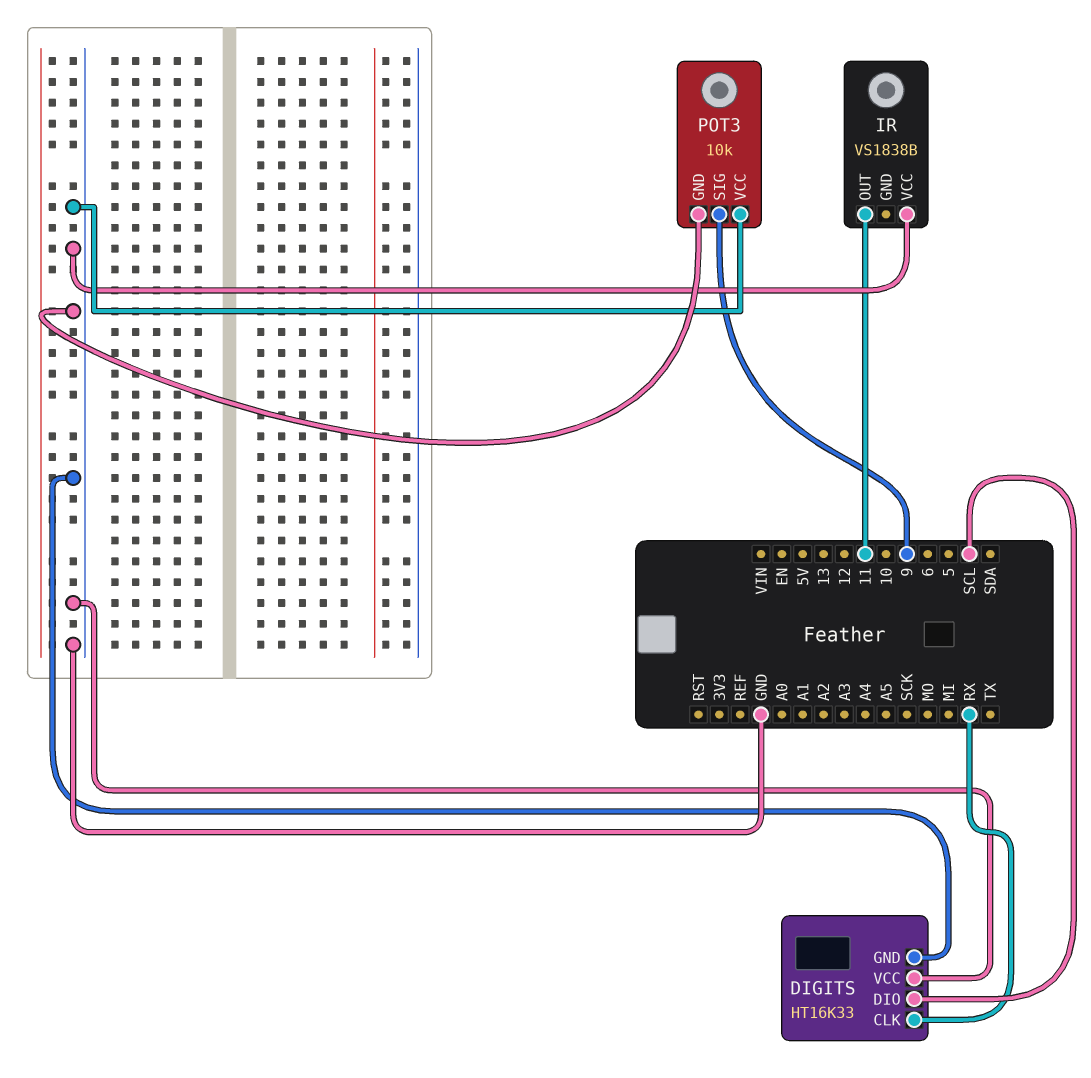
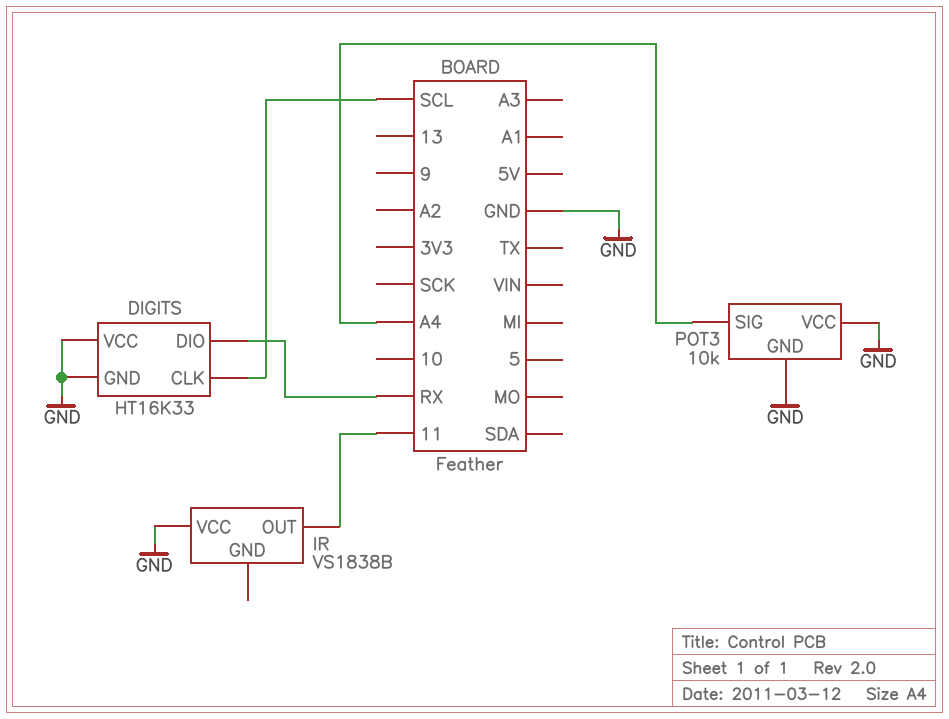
DIGITS pin CLK: RX -> SCL
DIGITS pin DIO: SCL -> RX
POT3 pin SIG: 9 -> A4

